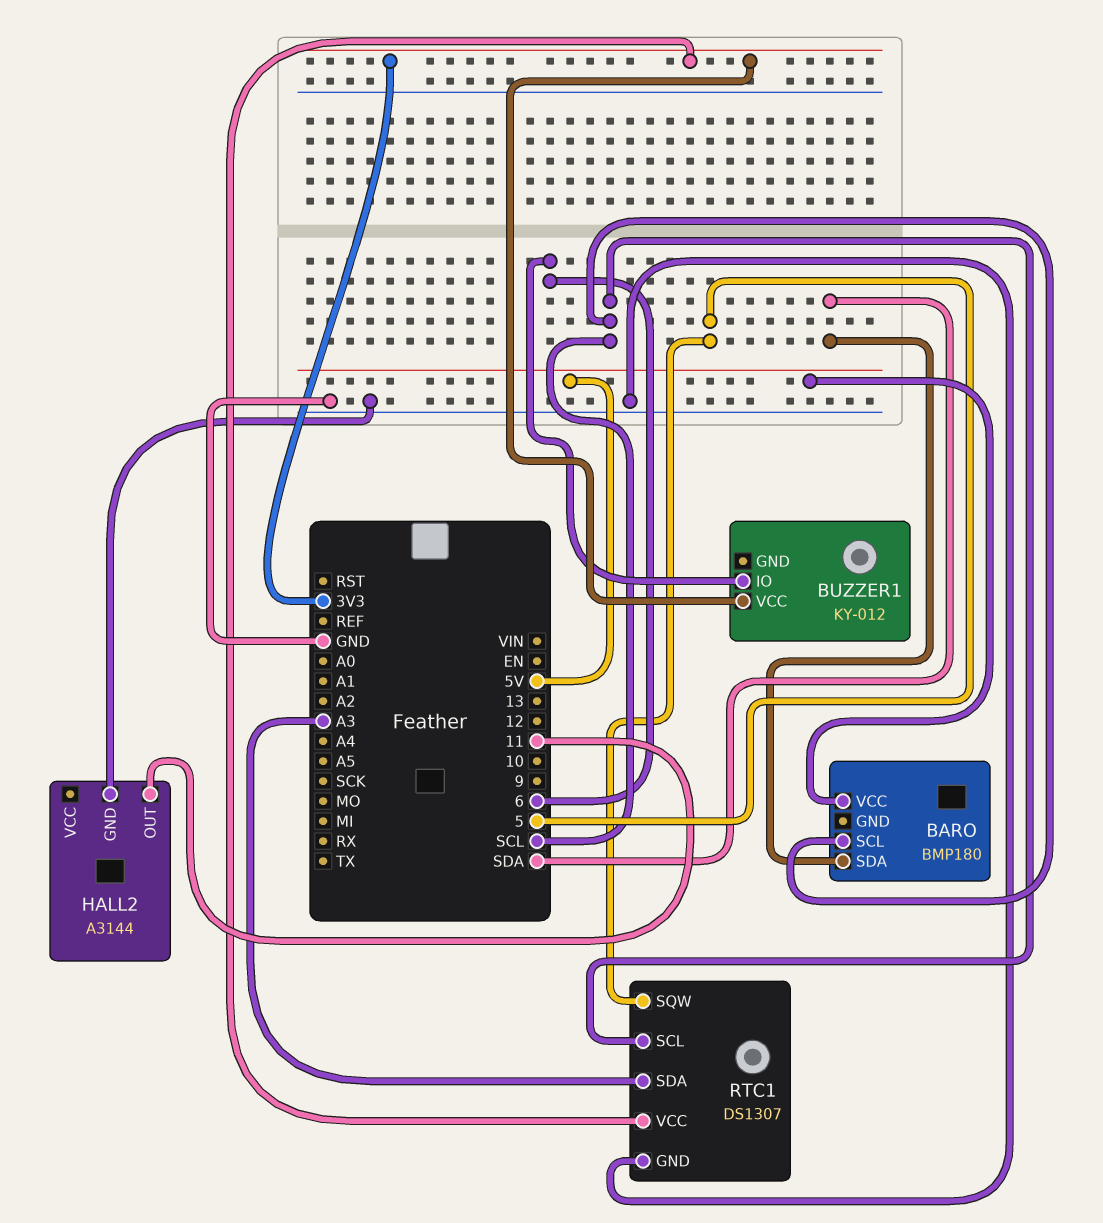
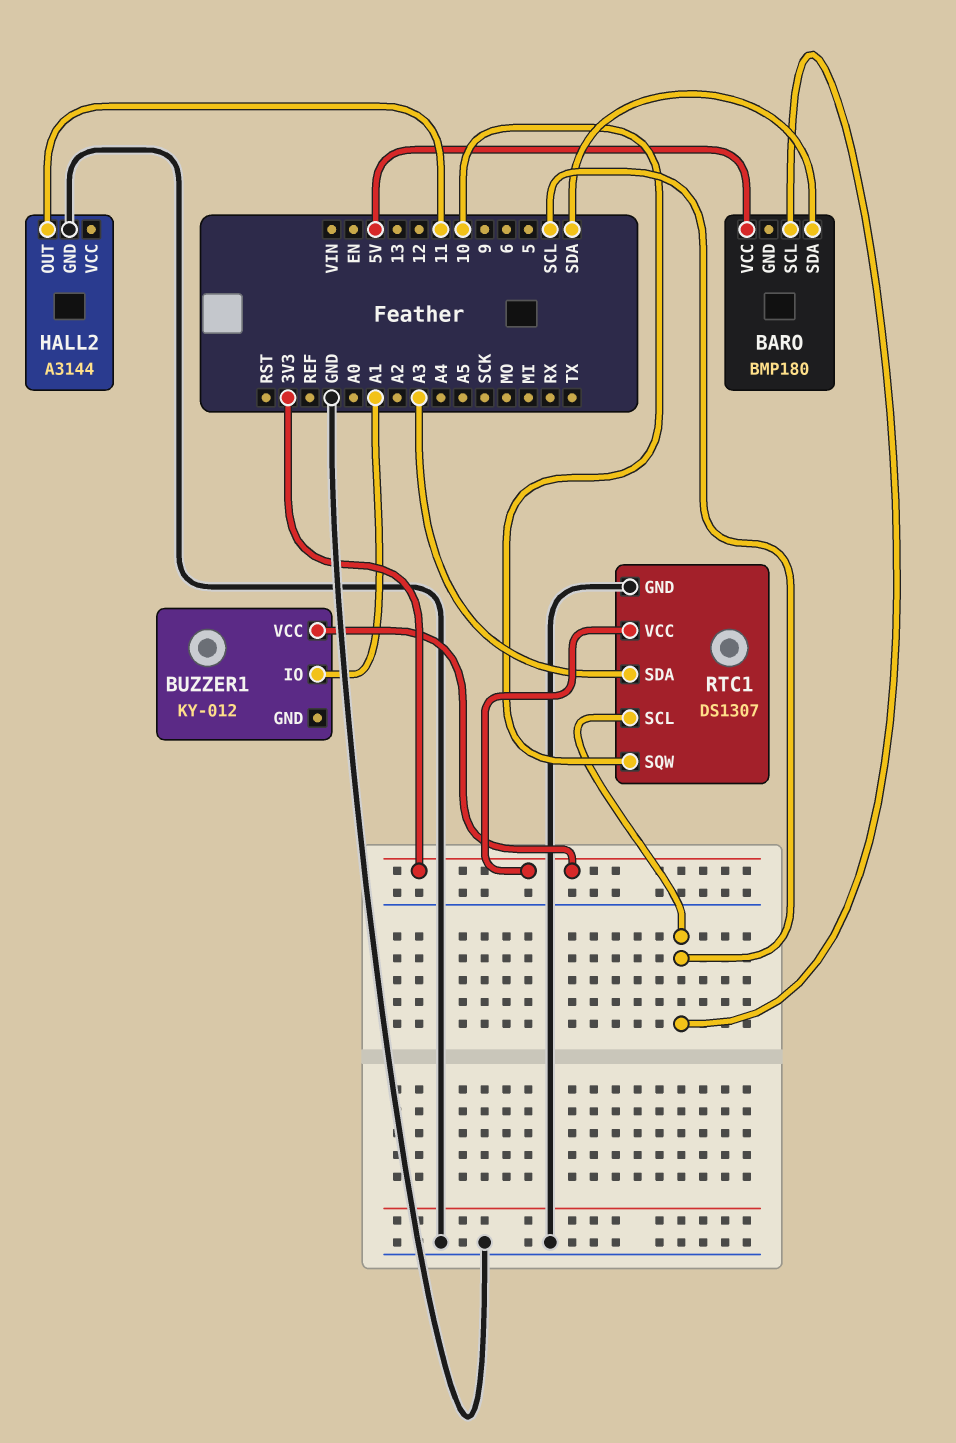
BUZZER1 pin IO: 6 -> A1
RTC1 pin SQW: 5 -> 10

